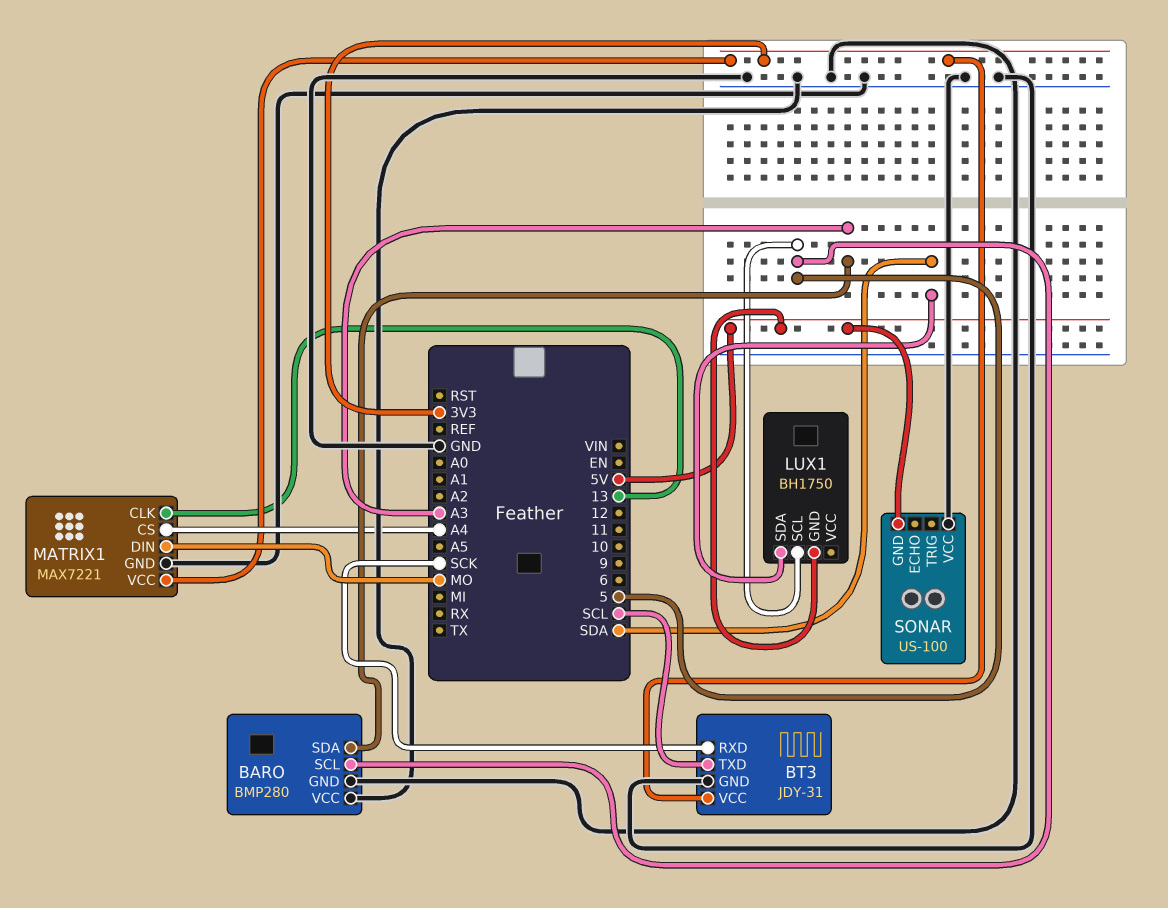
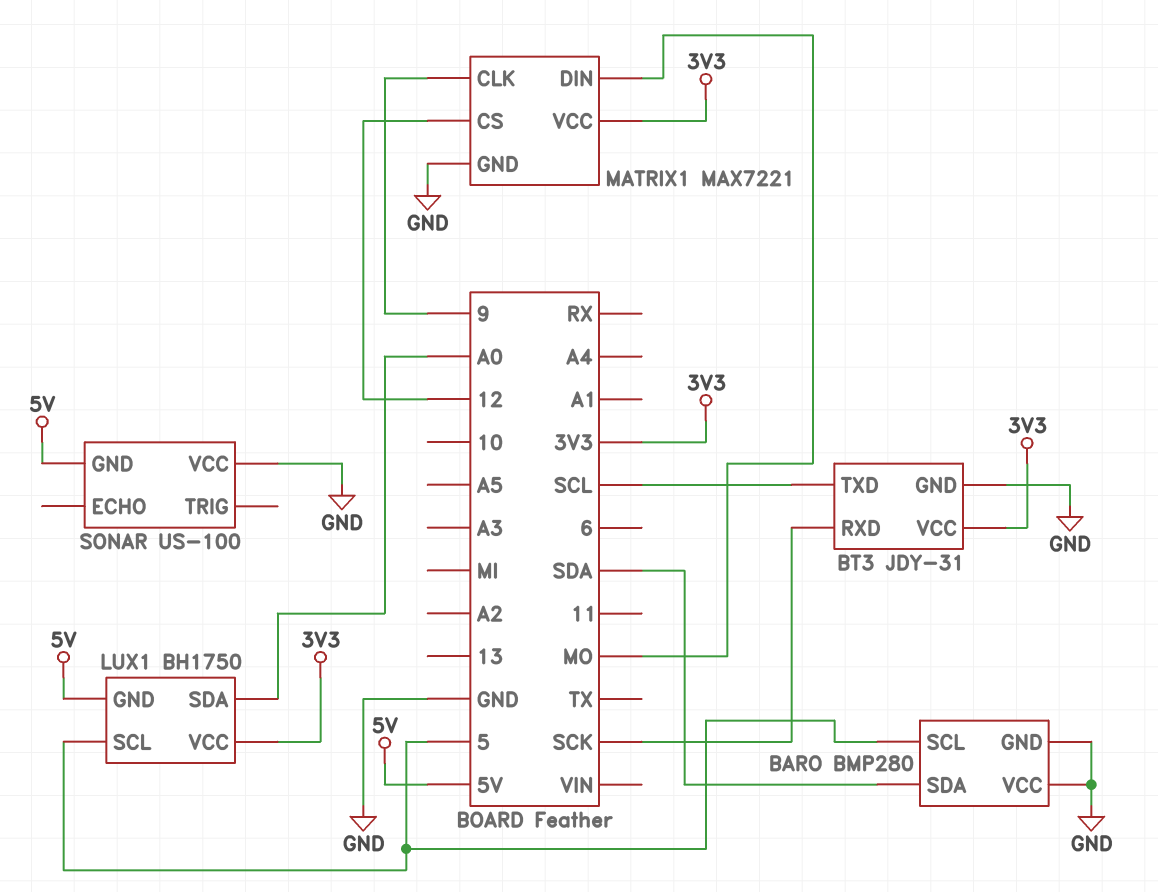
BARO pin SDA: A3 -> SDA
LUX1 pin SDA: SDA -> A0
LUX1 pin VCC: none -> 3V3
MATRIX1 pin CLK: 13 -> 9
MATRIX1 pin CS: A4 -> 12

